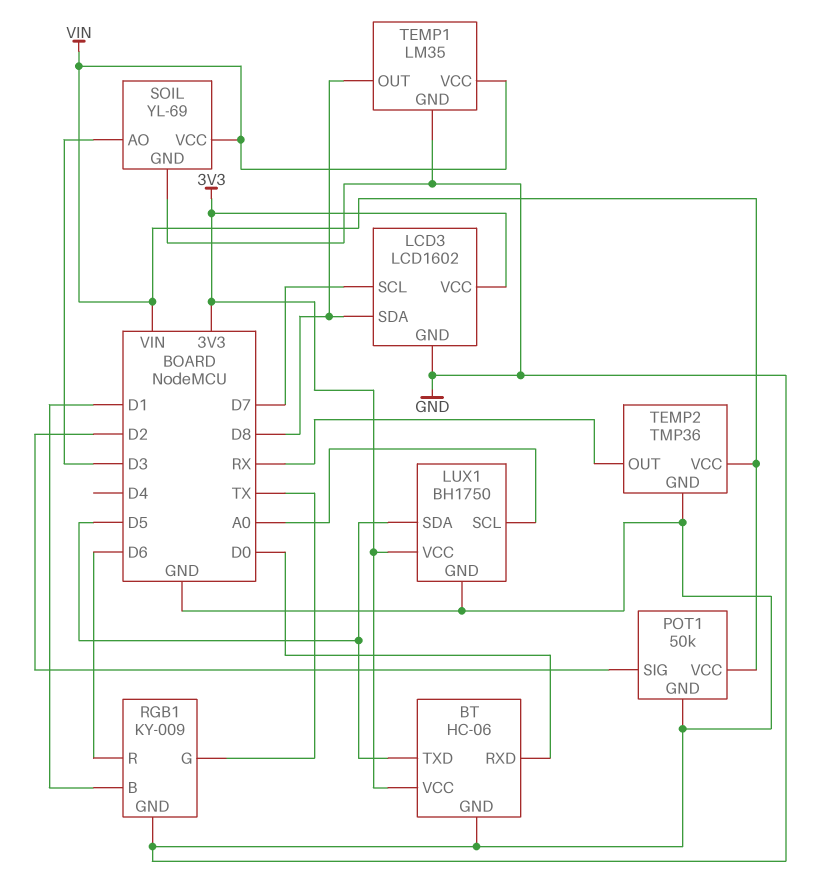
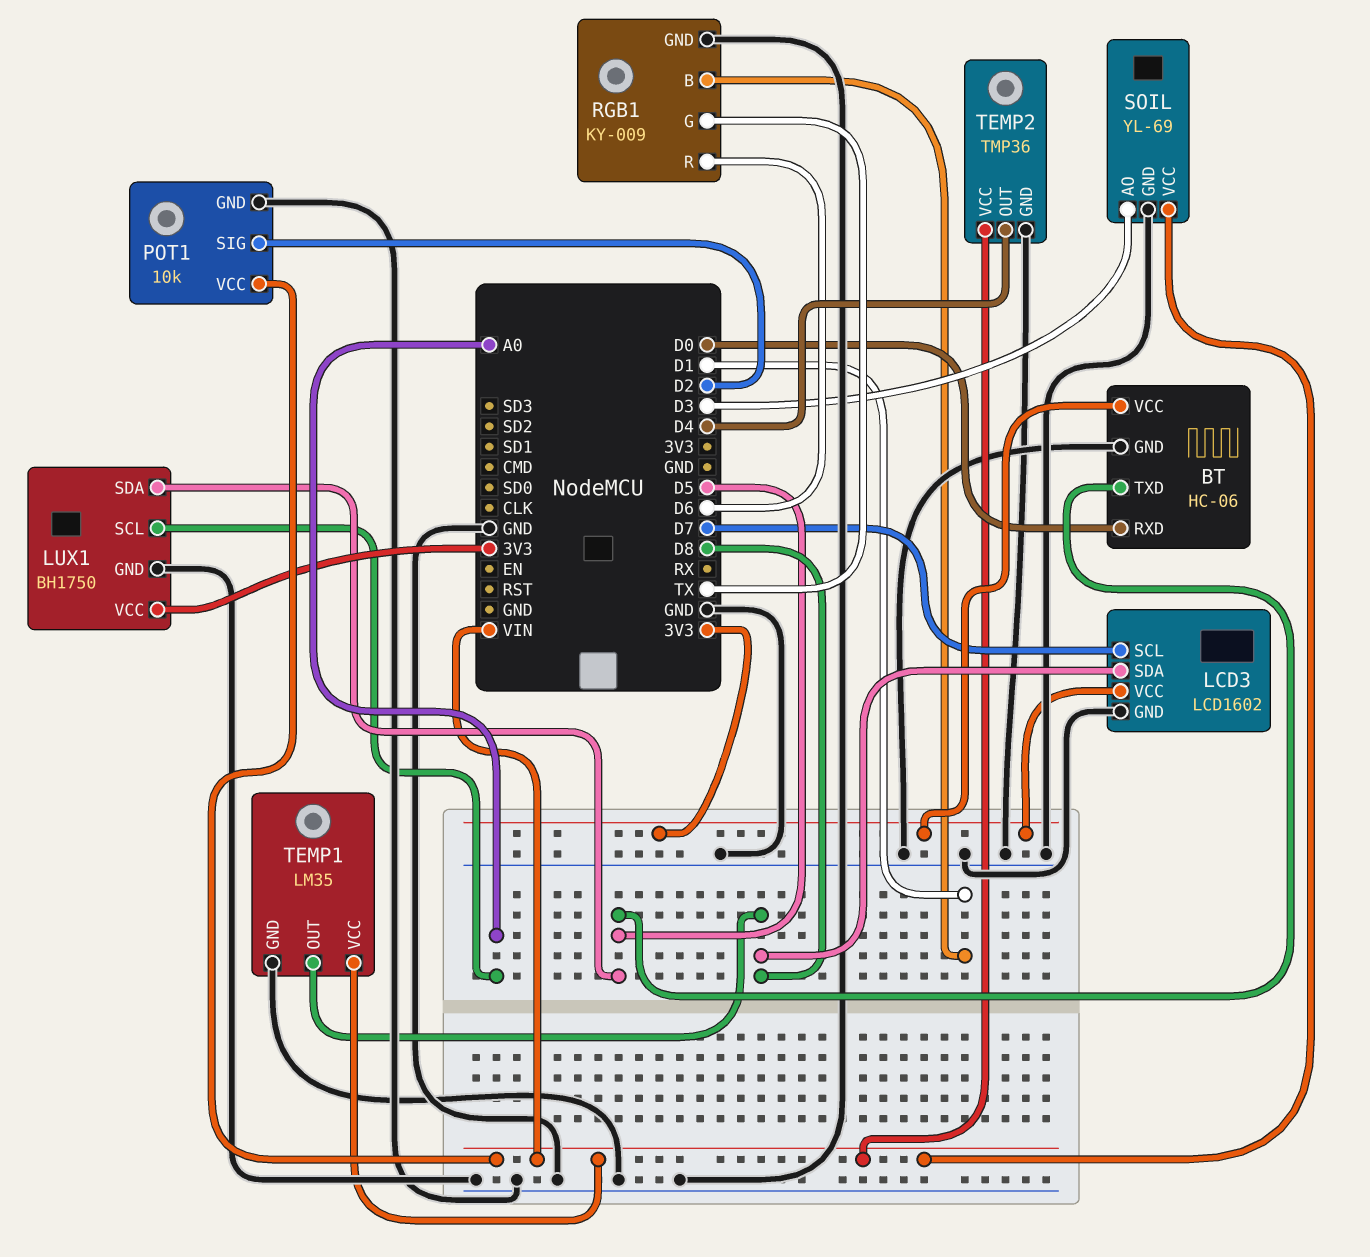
POT1: 50k -> 10k
TEMP2 pin OUT: RX -> D4

